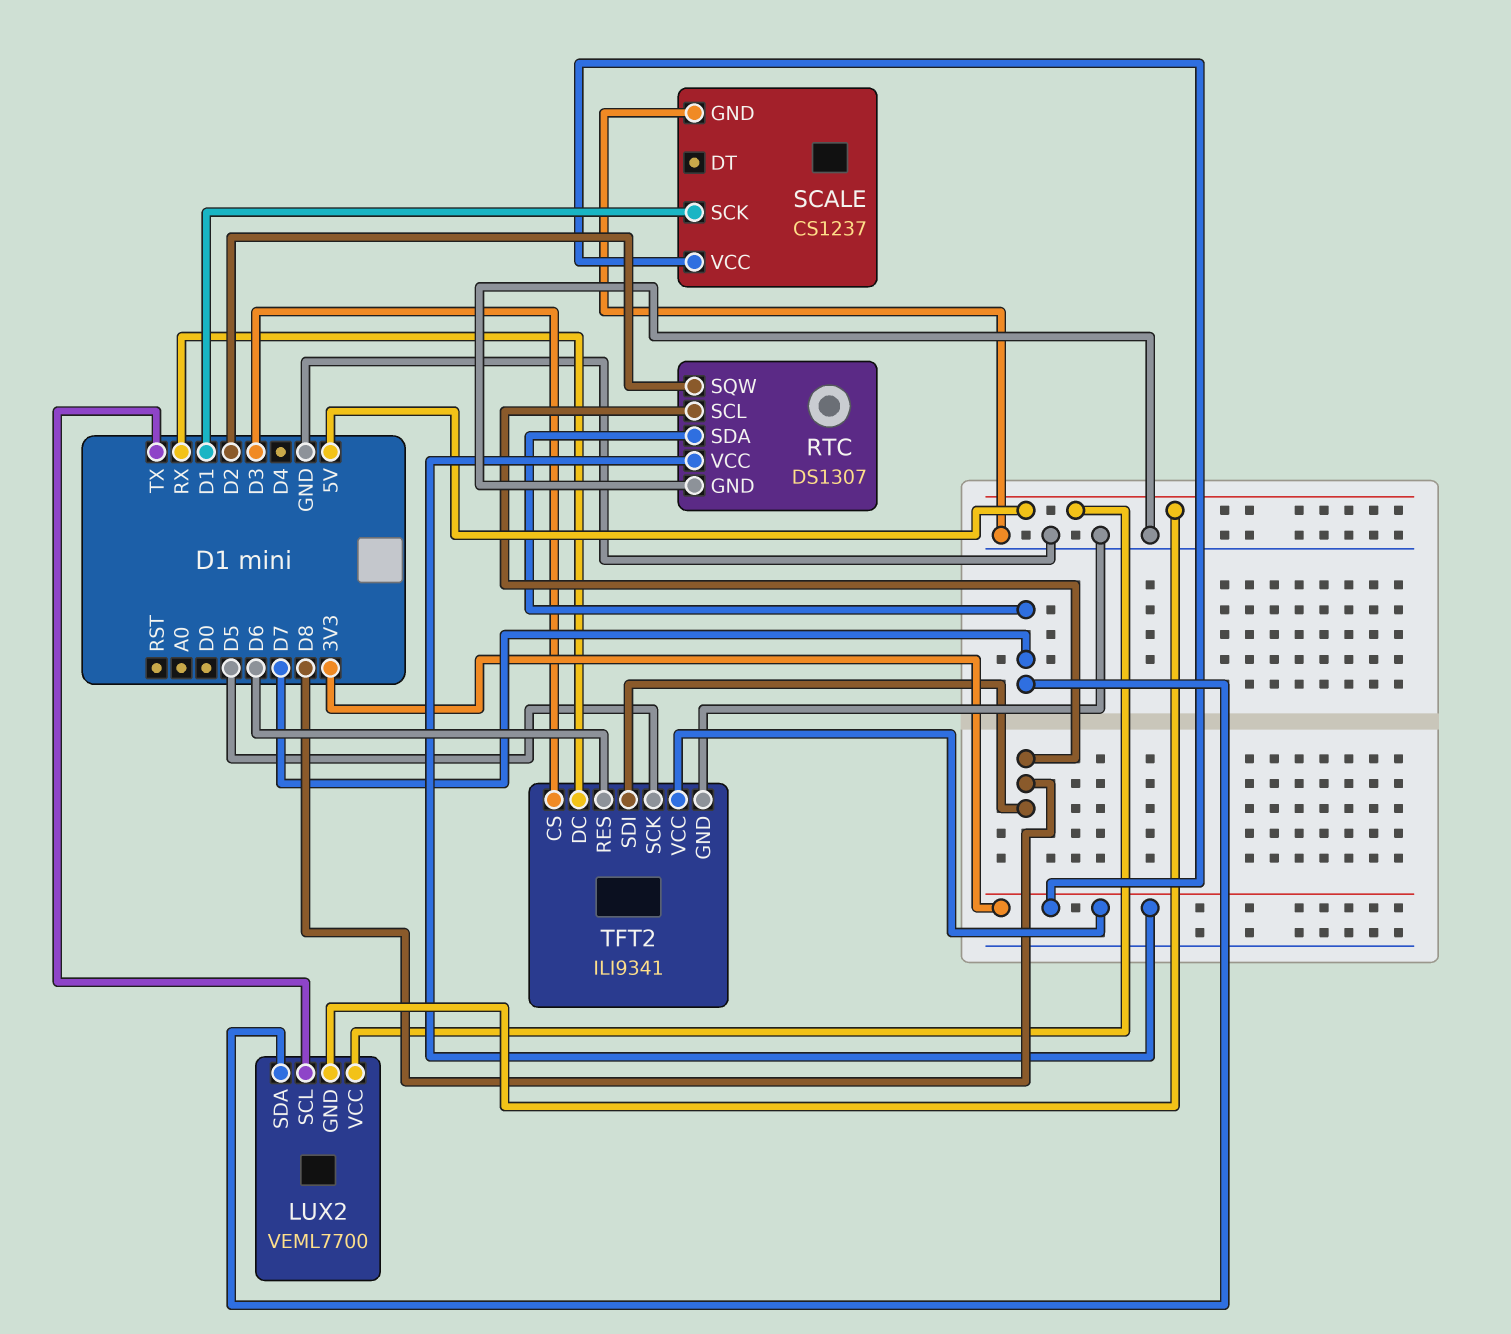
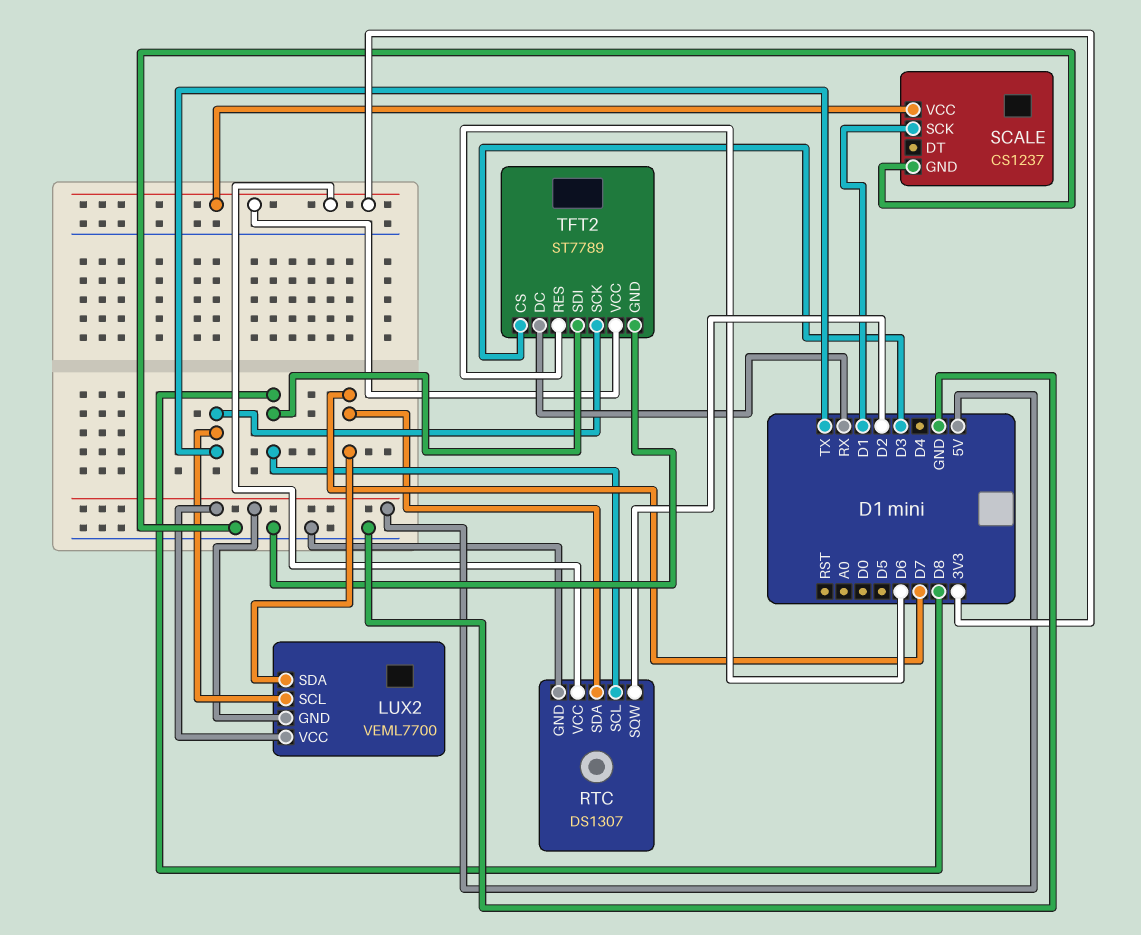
TFT2: ILI9341 -> ST7789
TFT2 pin SCK: D5 -> TX

